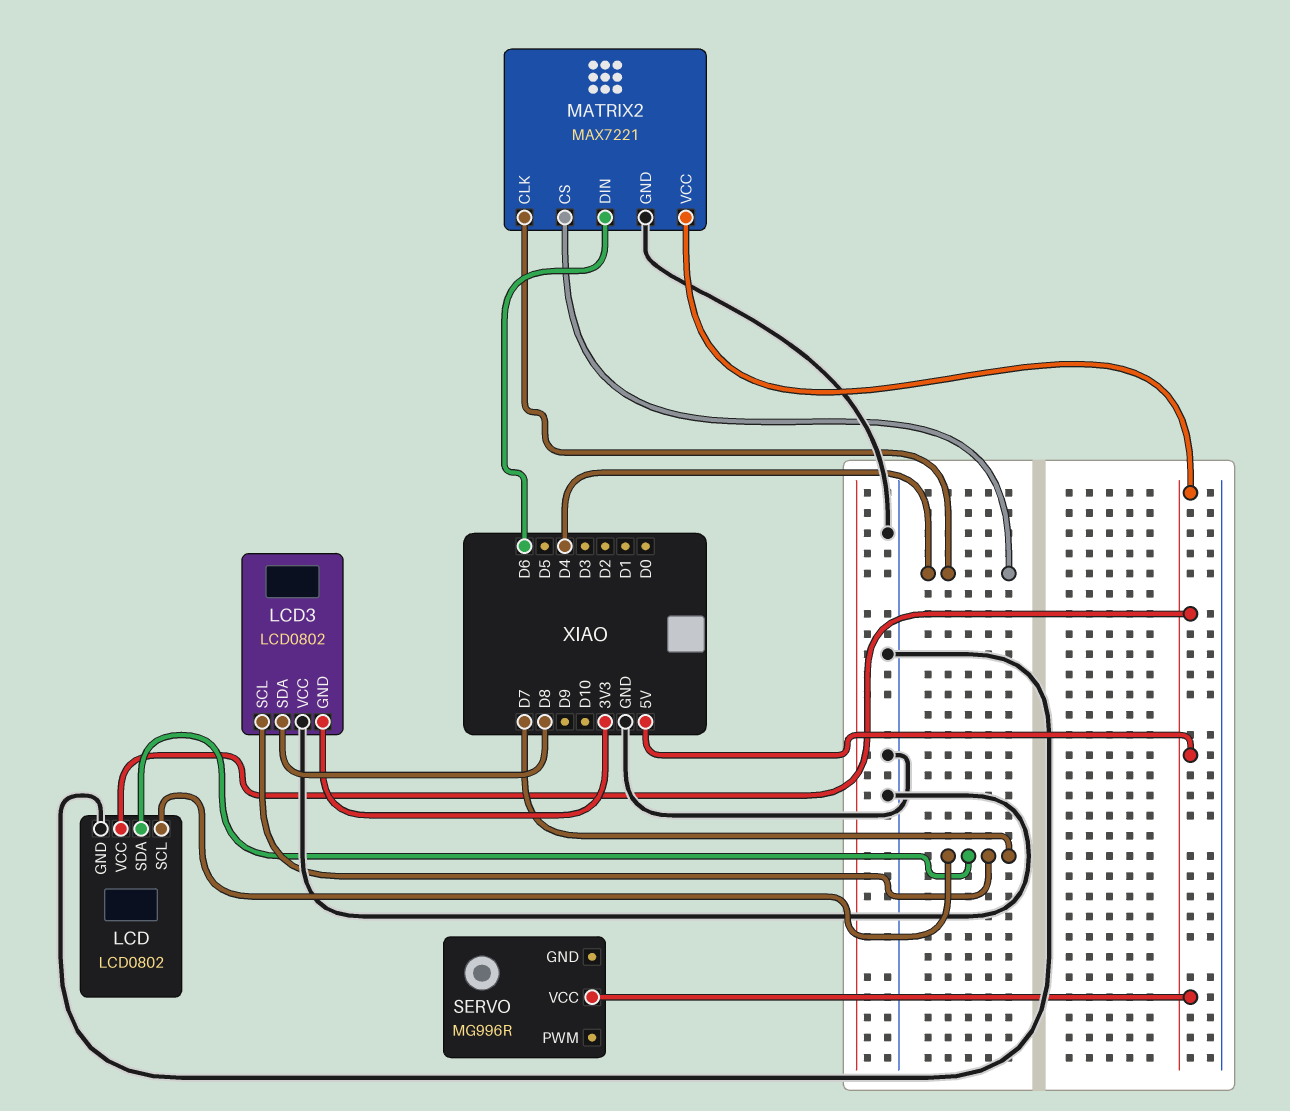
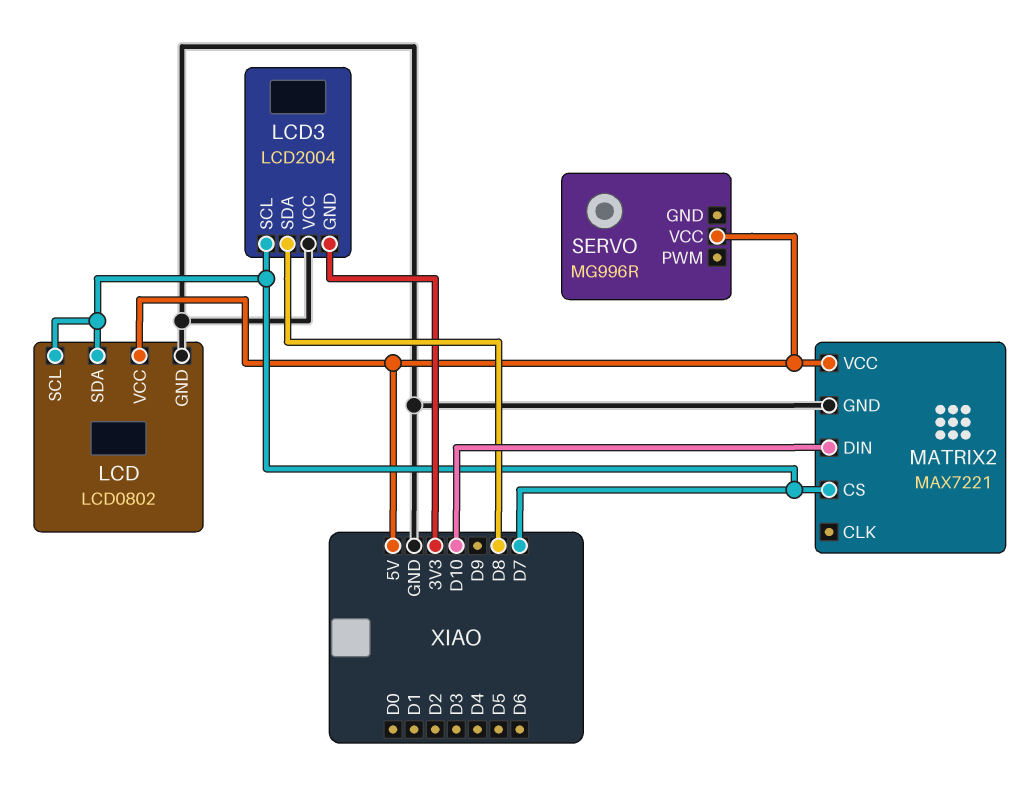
LCD3: LCD0802 -> LCD2004
MATRIX2 pin CLK: D4 -> none
MATRIX2 pin CS: D4 -> D7
MATRIX2 pin DIN: D6 -> D10

